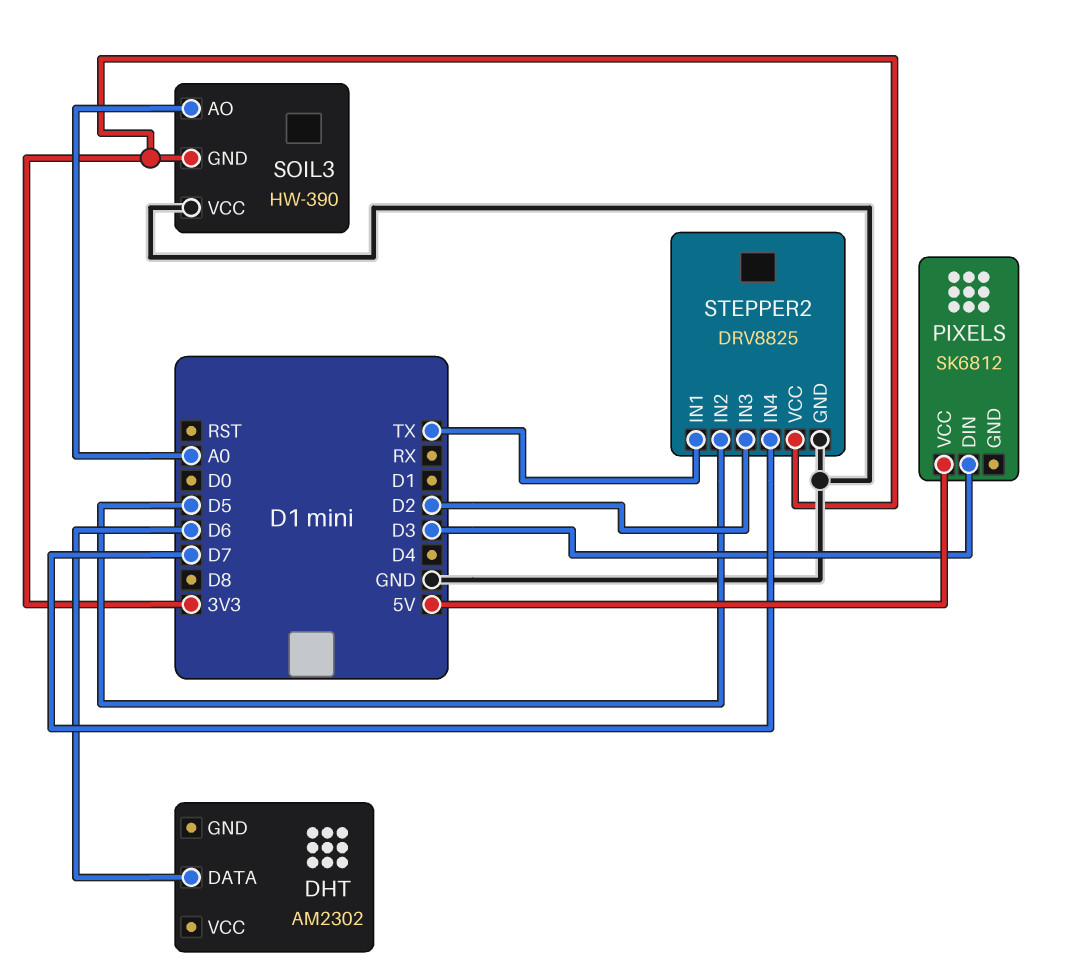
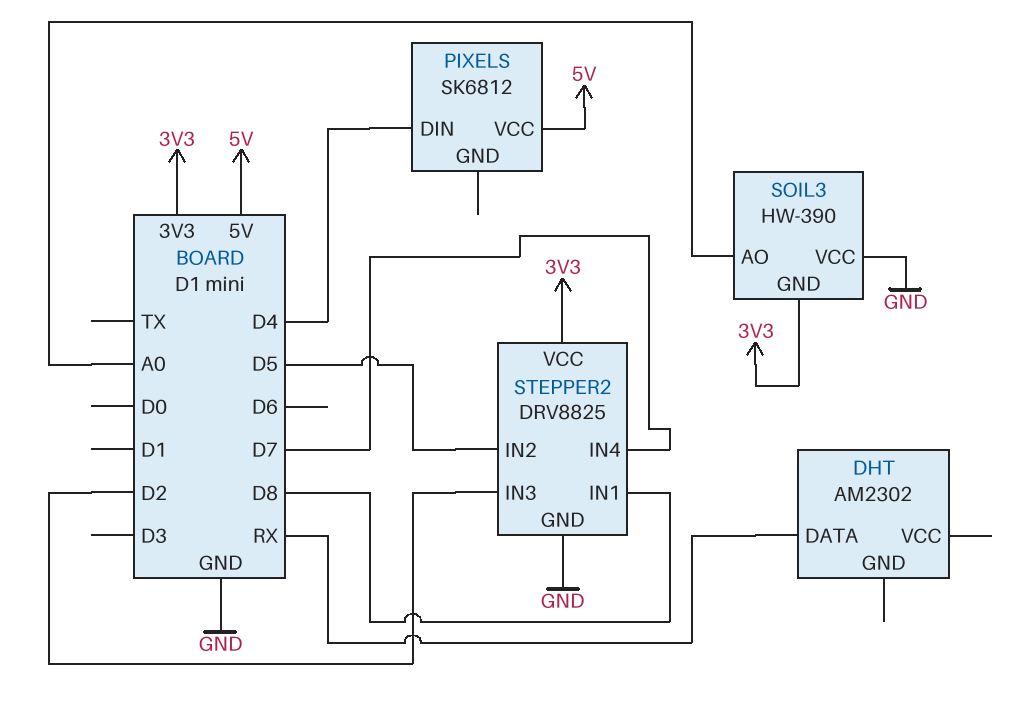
DHT pin DATA: D6 -> RX
PIXELS pin DIN: D3 -> D4
STEPPER2 pin IN1: TX -> D8

